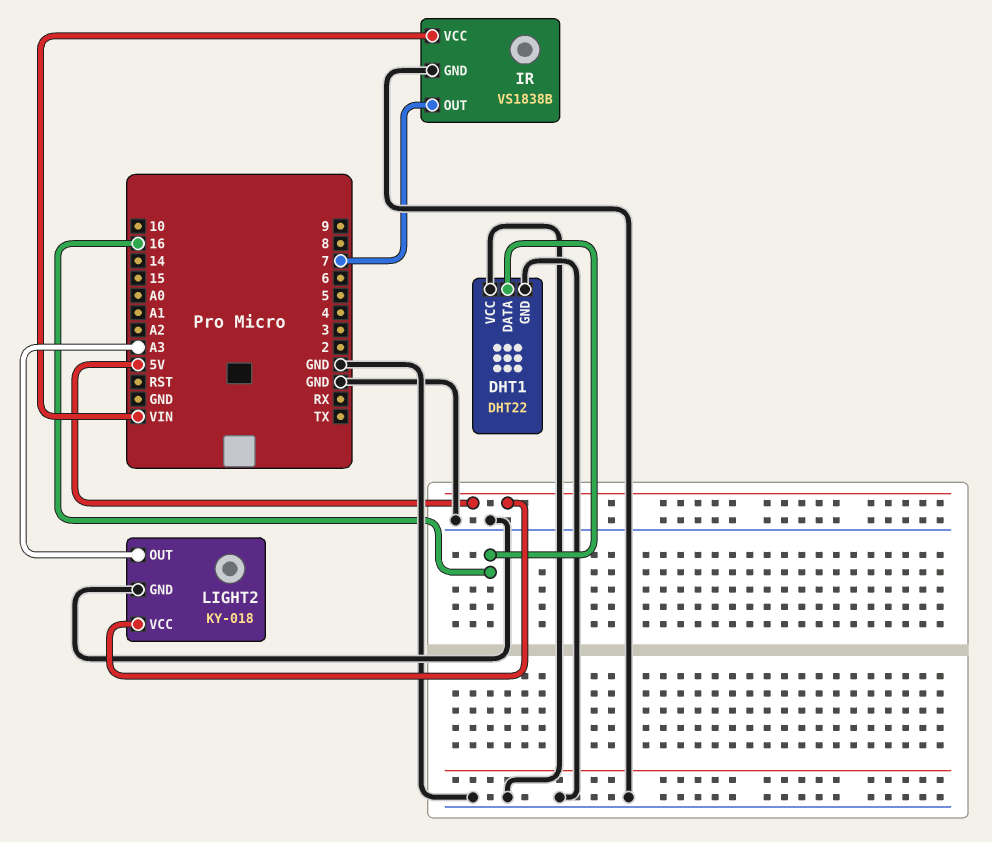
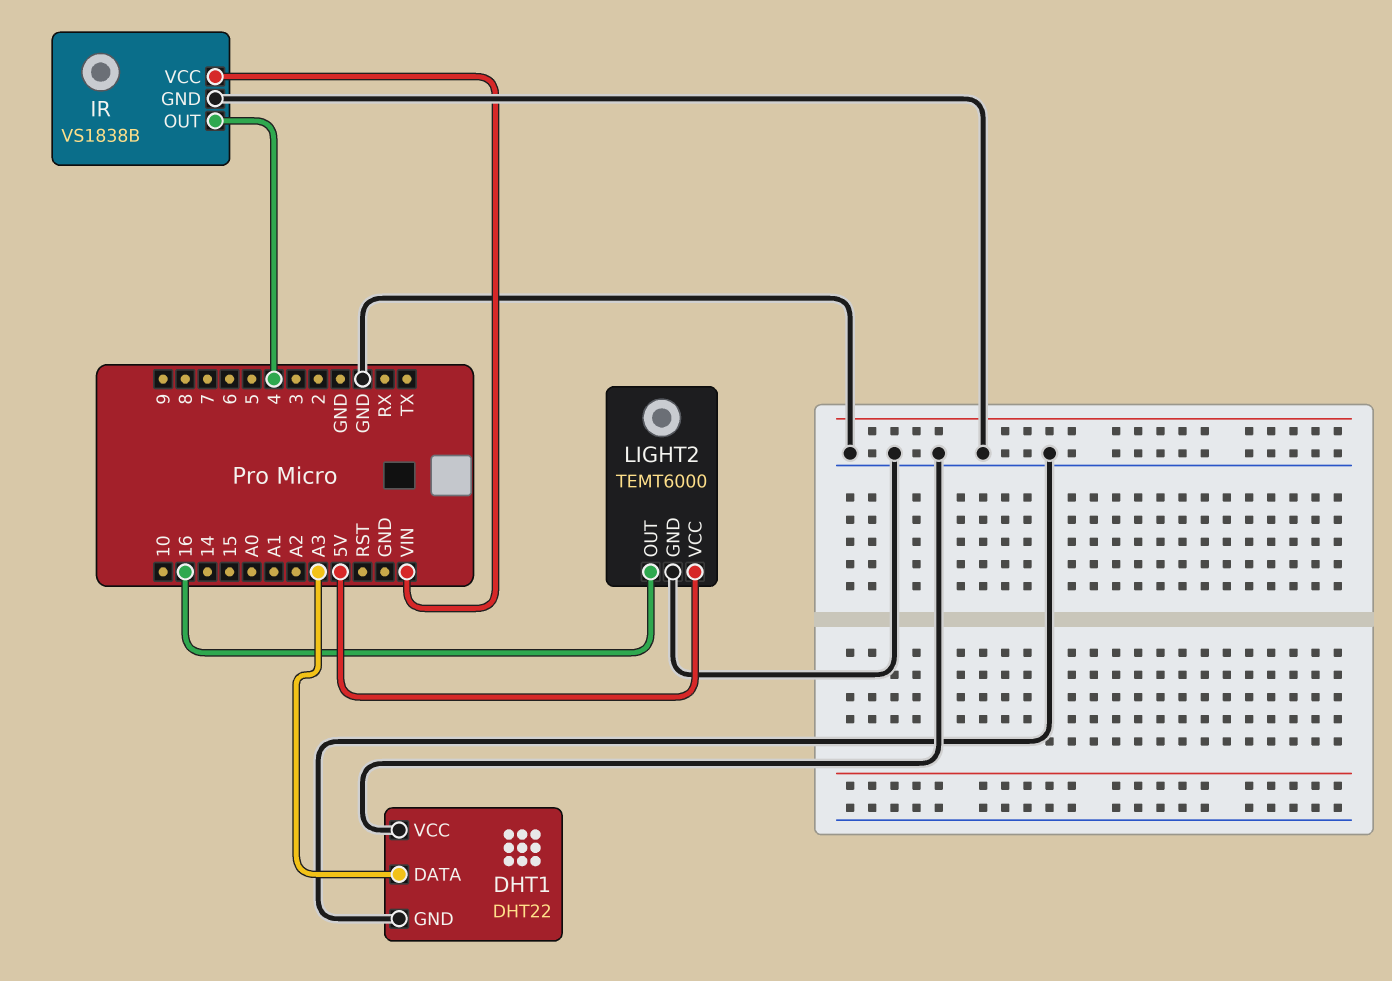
DHT1 pin DATA: 16 -> A3
IR pin OUT: 7 -> 4
LIGHT2: KY-018 -> TEMT6000
LIGHT2 pin OUT: A3 -> 16

